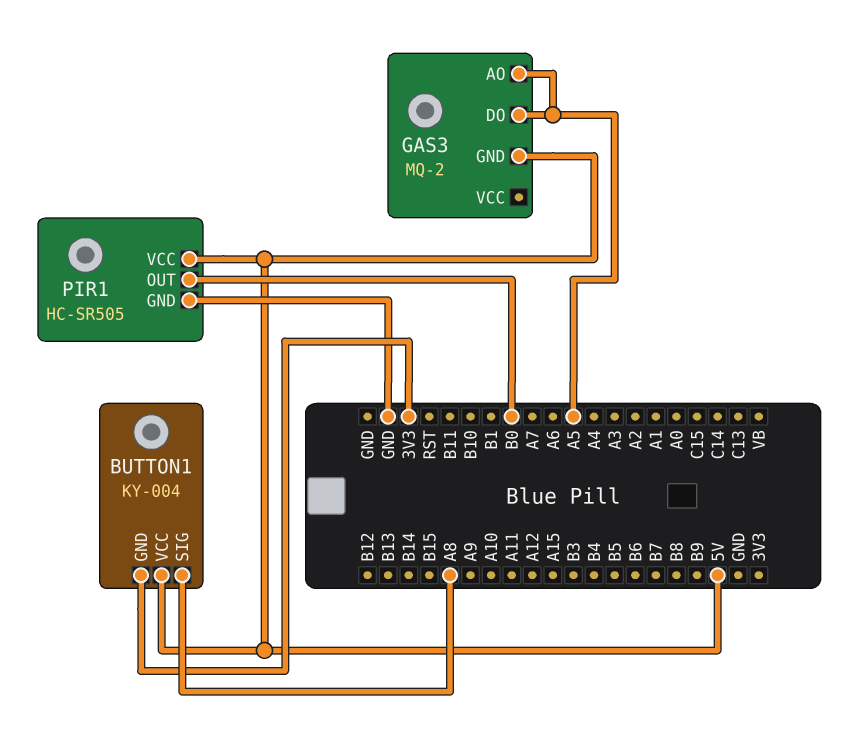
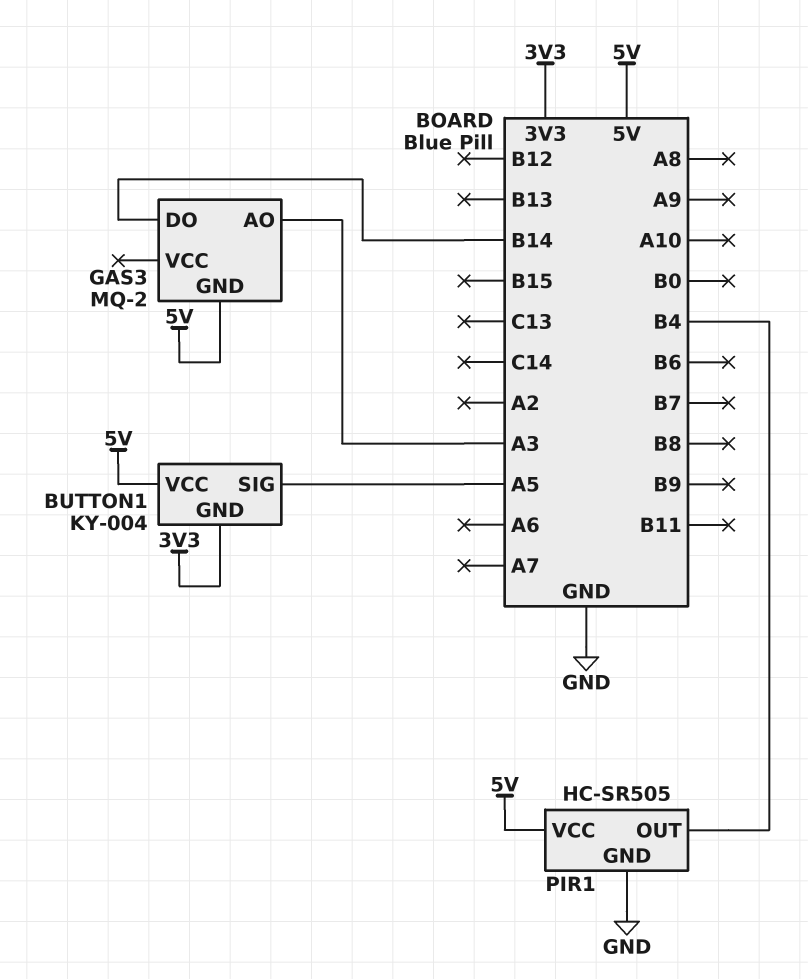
BUTTON1 pin SIG: A8 -> A5
GAS3 pin AO: A5 -> A3
GAS3 pin DO: A5 -> B14
PIR1 pin OUT: B0 -> B4

